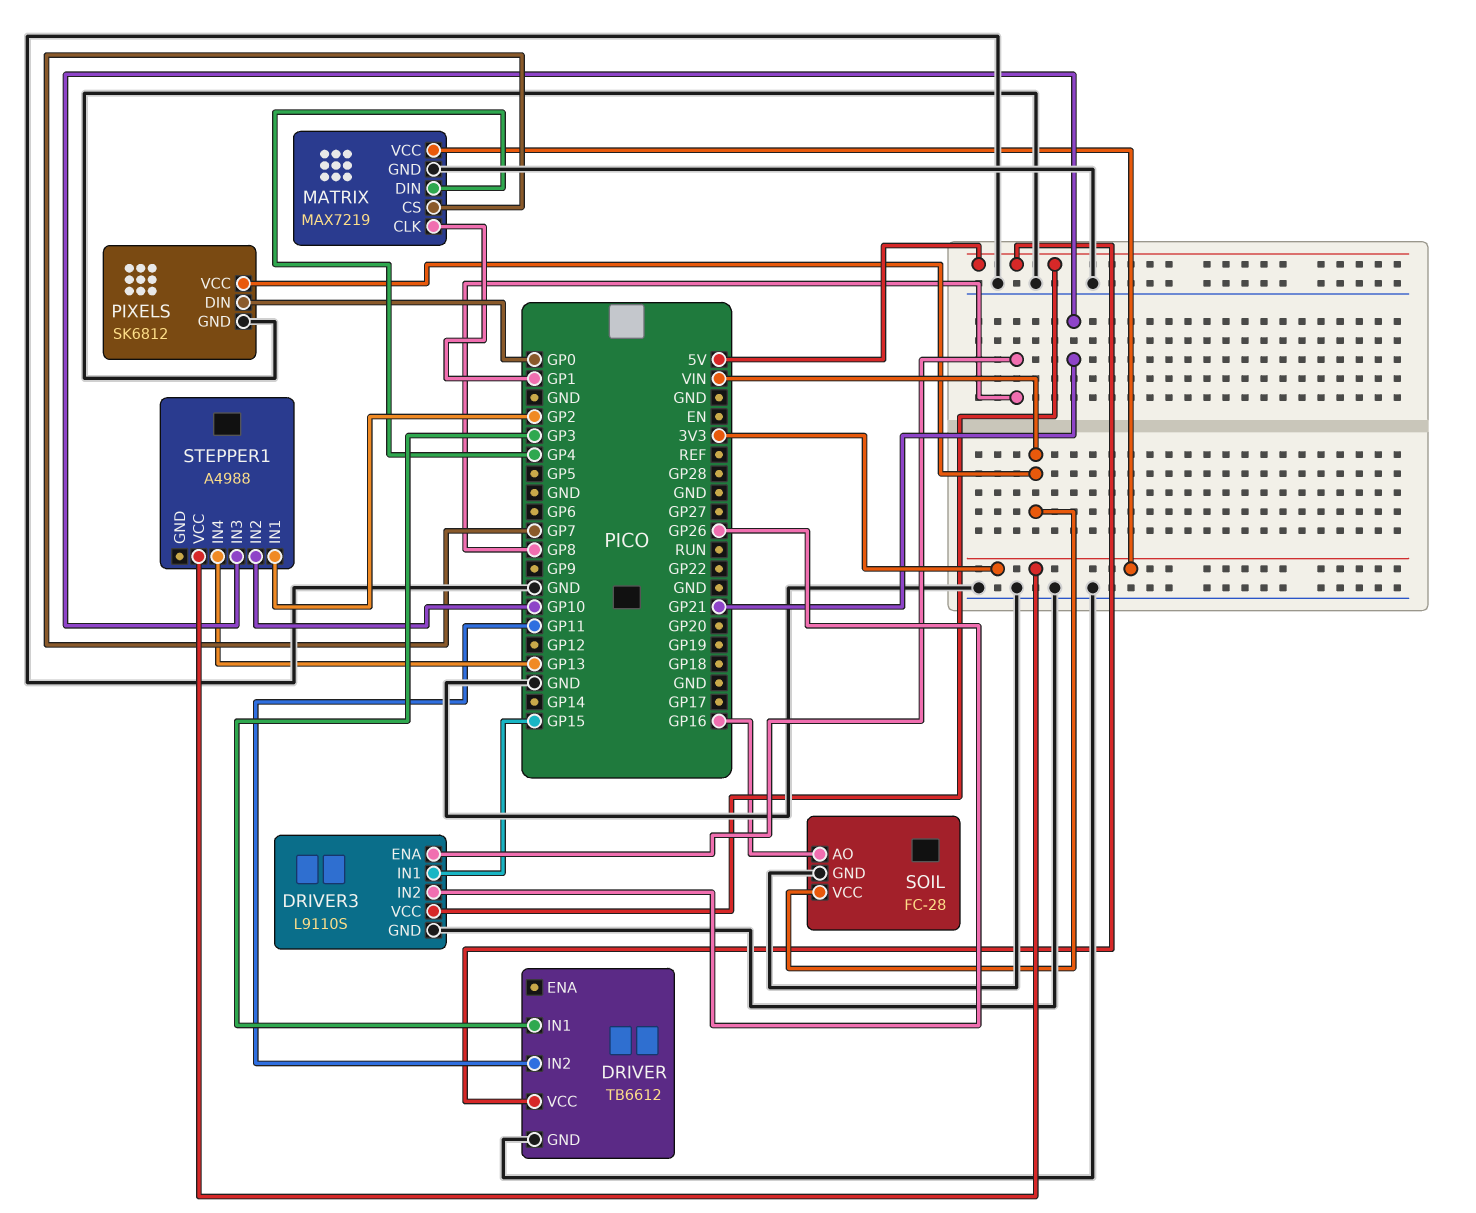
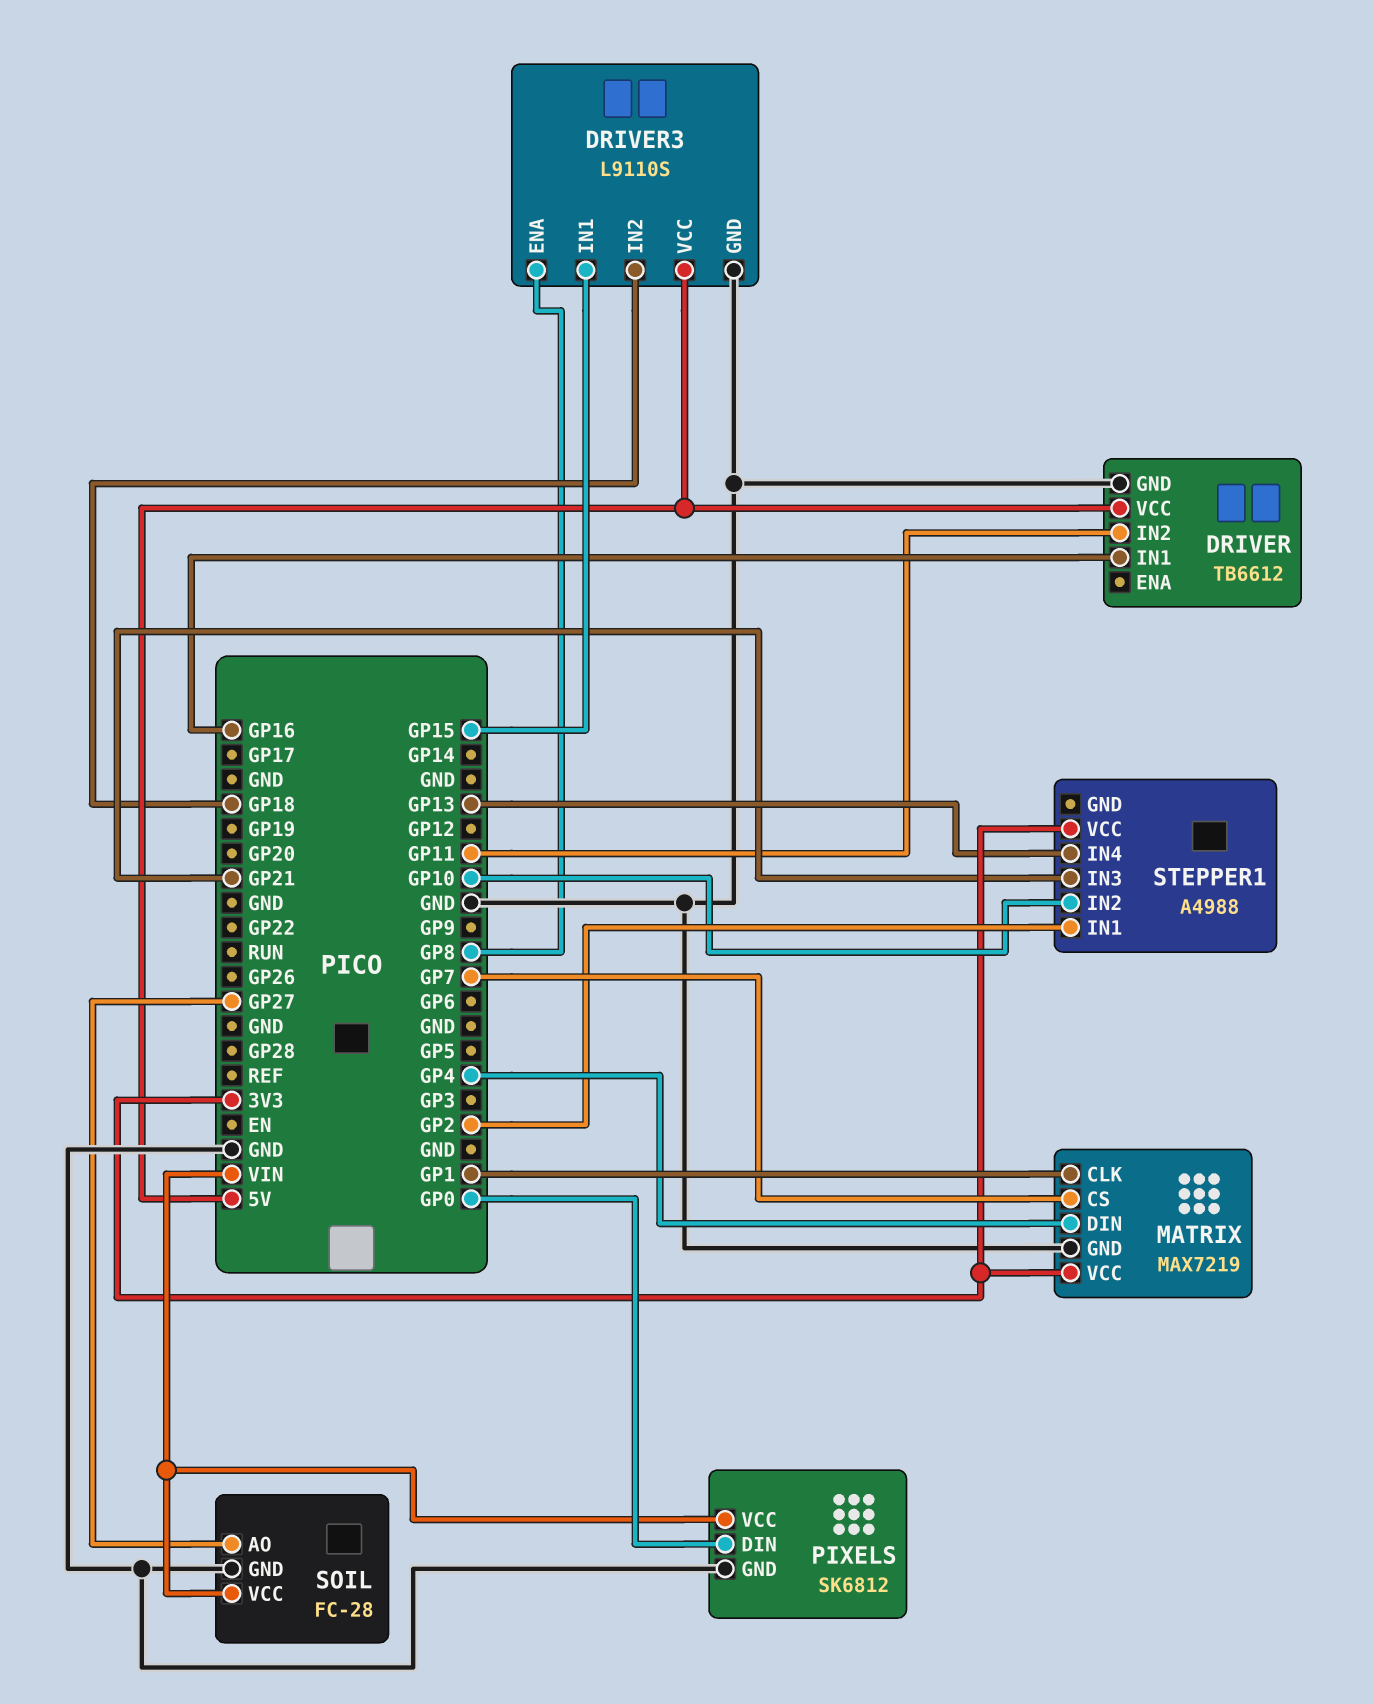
DRIVER pin IN1: GP3 -> GP16
DRIVER3 pin IN2: GP26 -> GP18
SOIL pin AO: GP16 -> GP27

